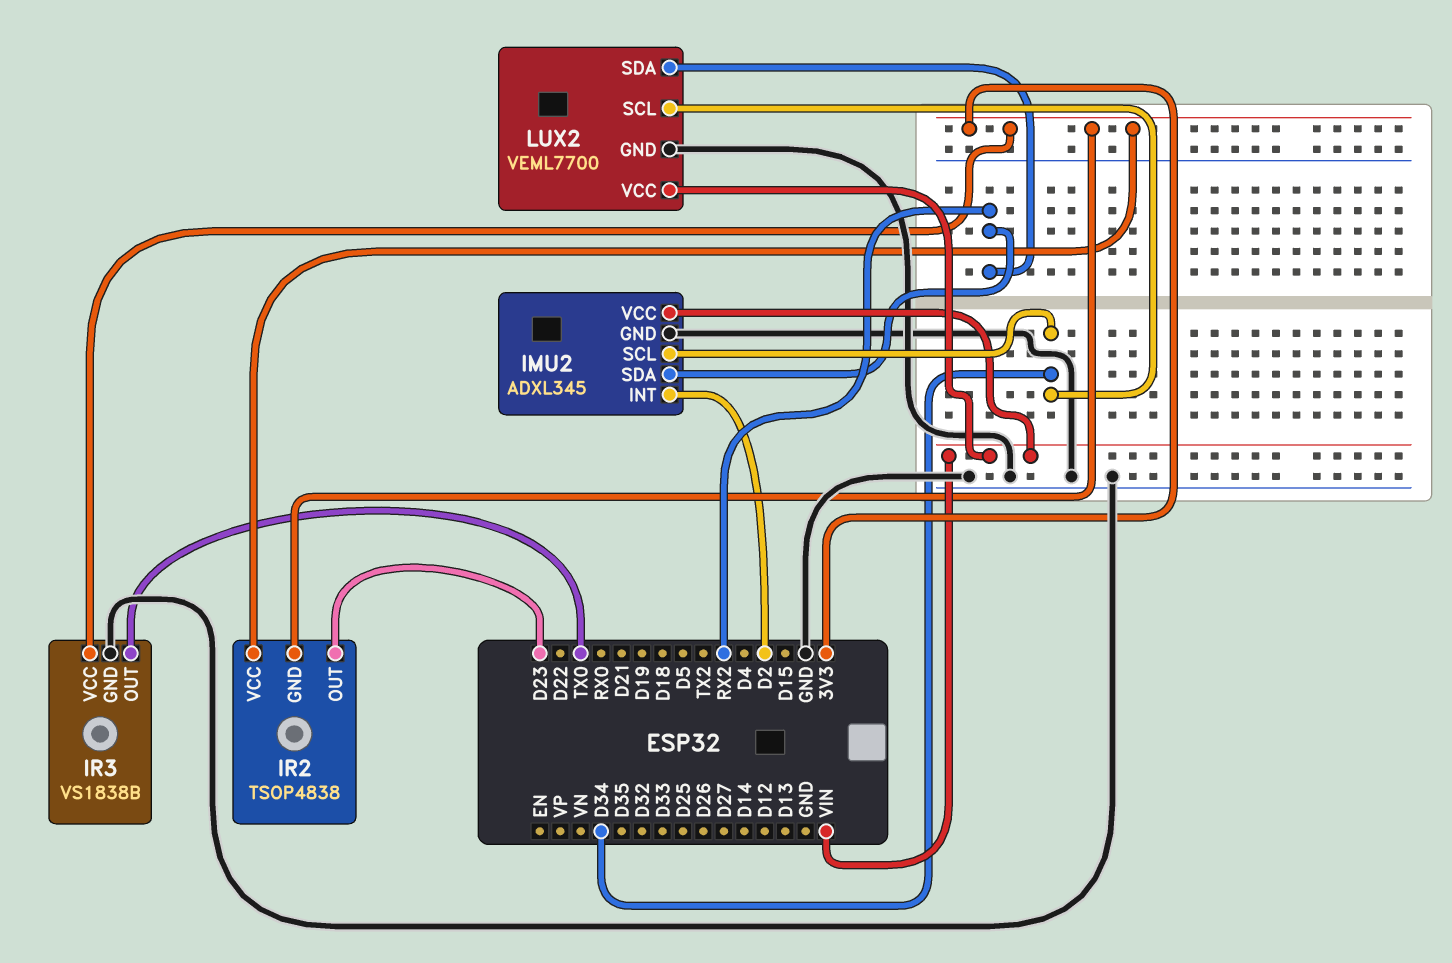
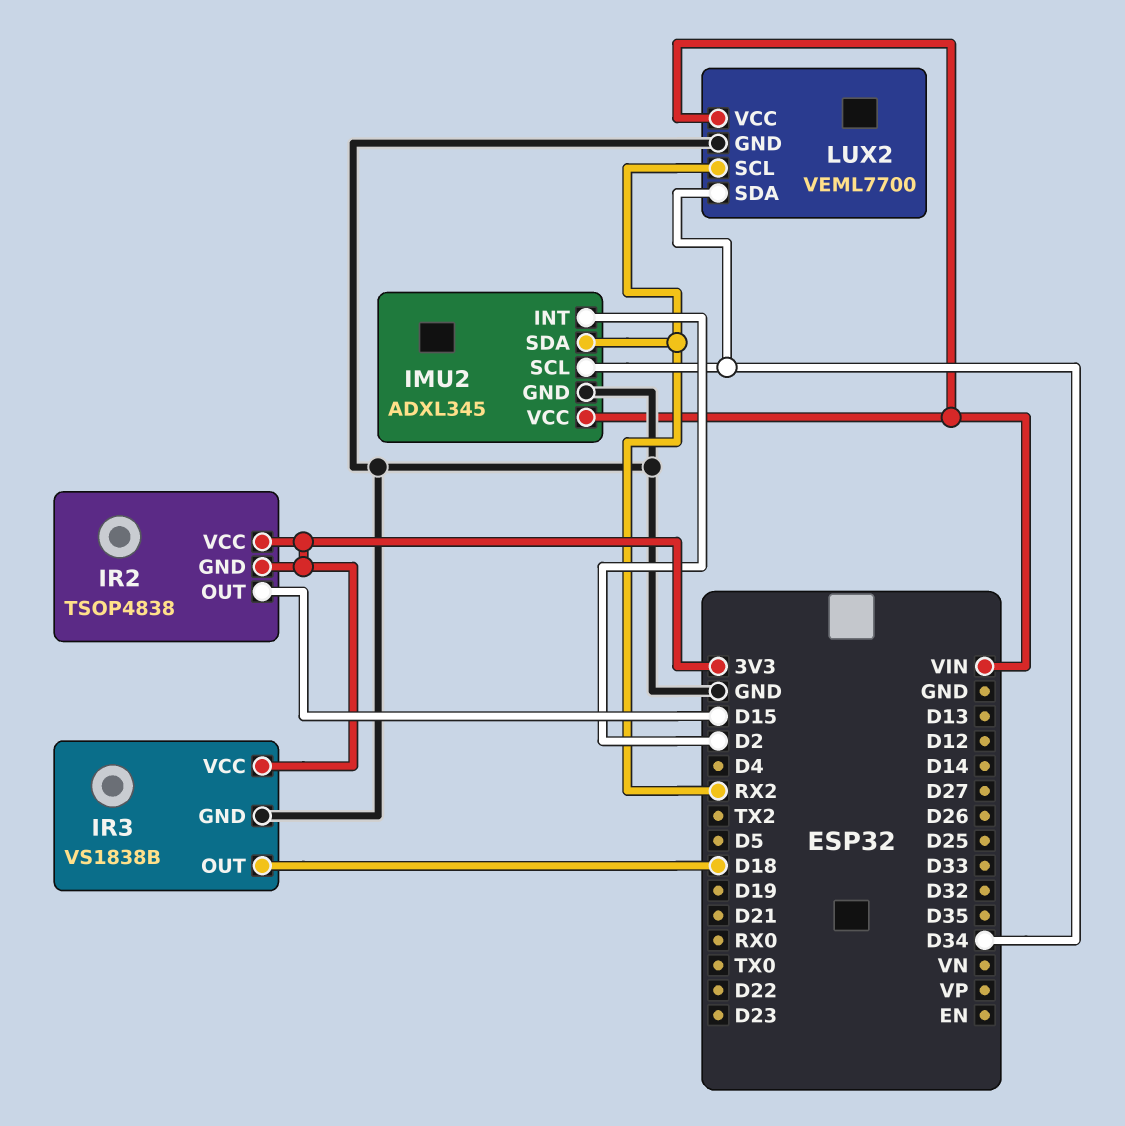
IR2 pin OUT: D23 -> D15
IR3 pin OUT: TX0 -> D18
LUX2 pin SCL: D34 -> RX2
LUX2 pin SDA: RX2 -> D34

